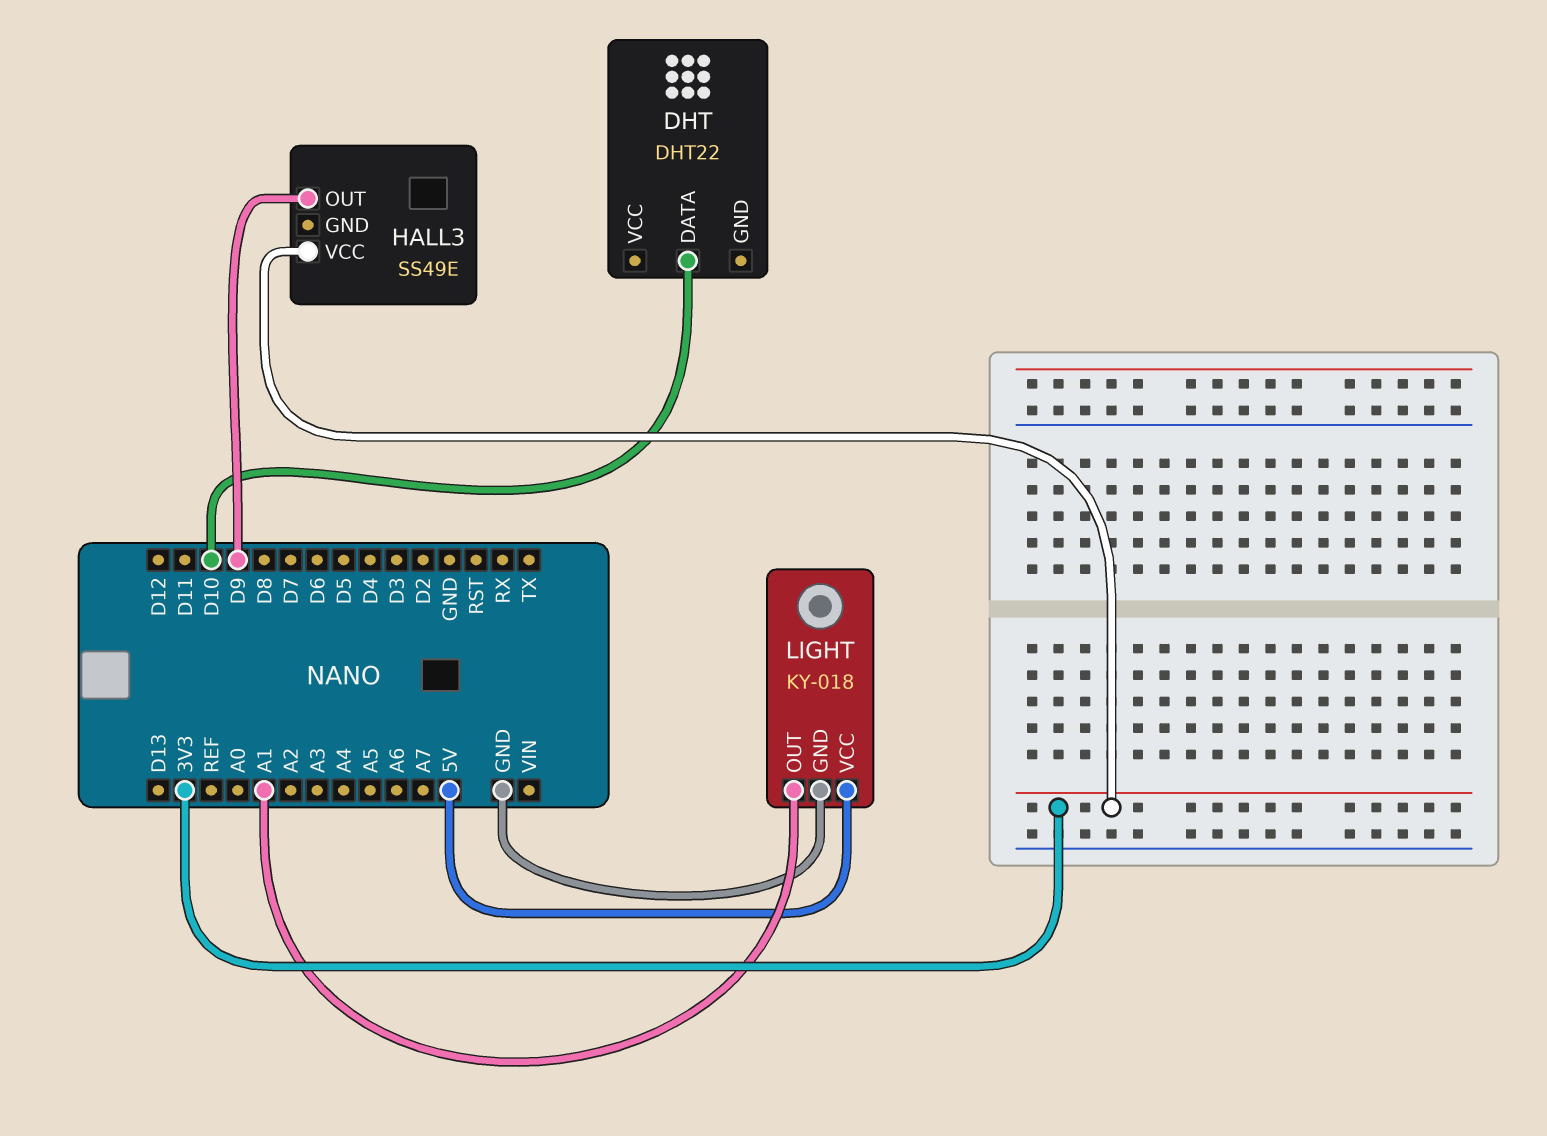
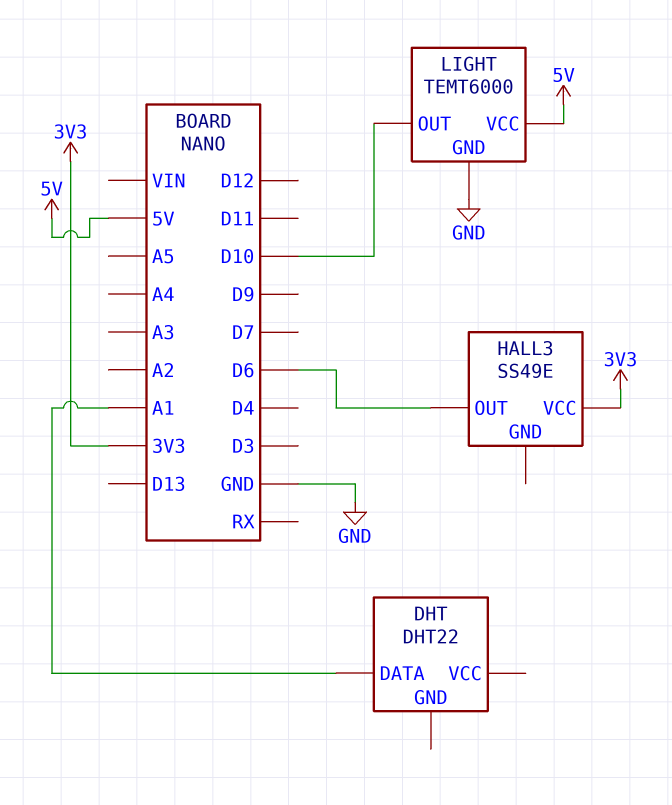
DHT pin DATA: D10 -> A1
HALL3 pin OUT: D9 -> D6
LIGHT: KY-018 -> TEMT6000
LIGHT pin OUT: A1 -> D10

